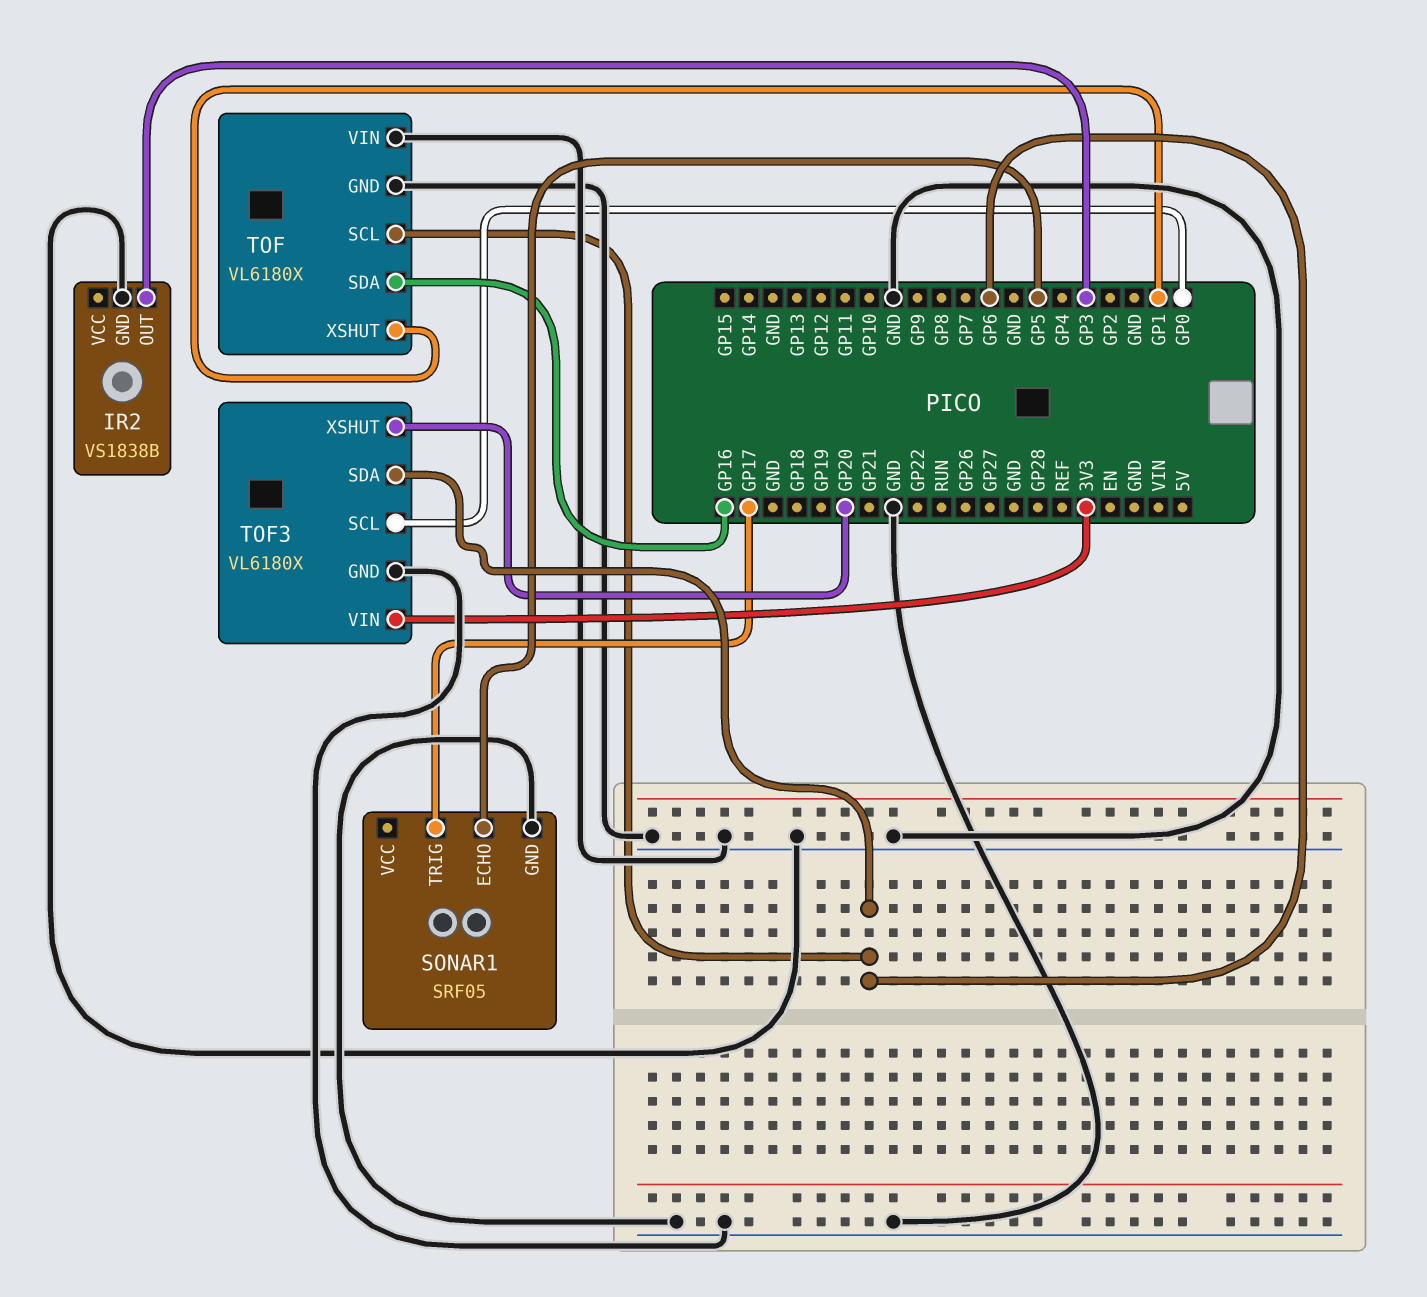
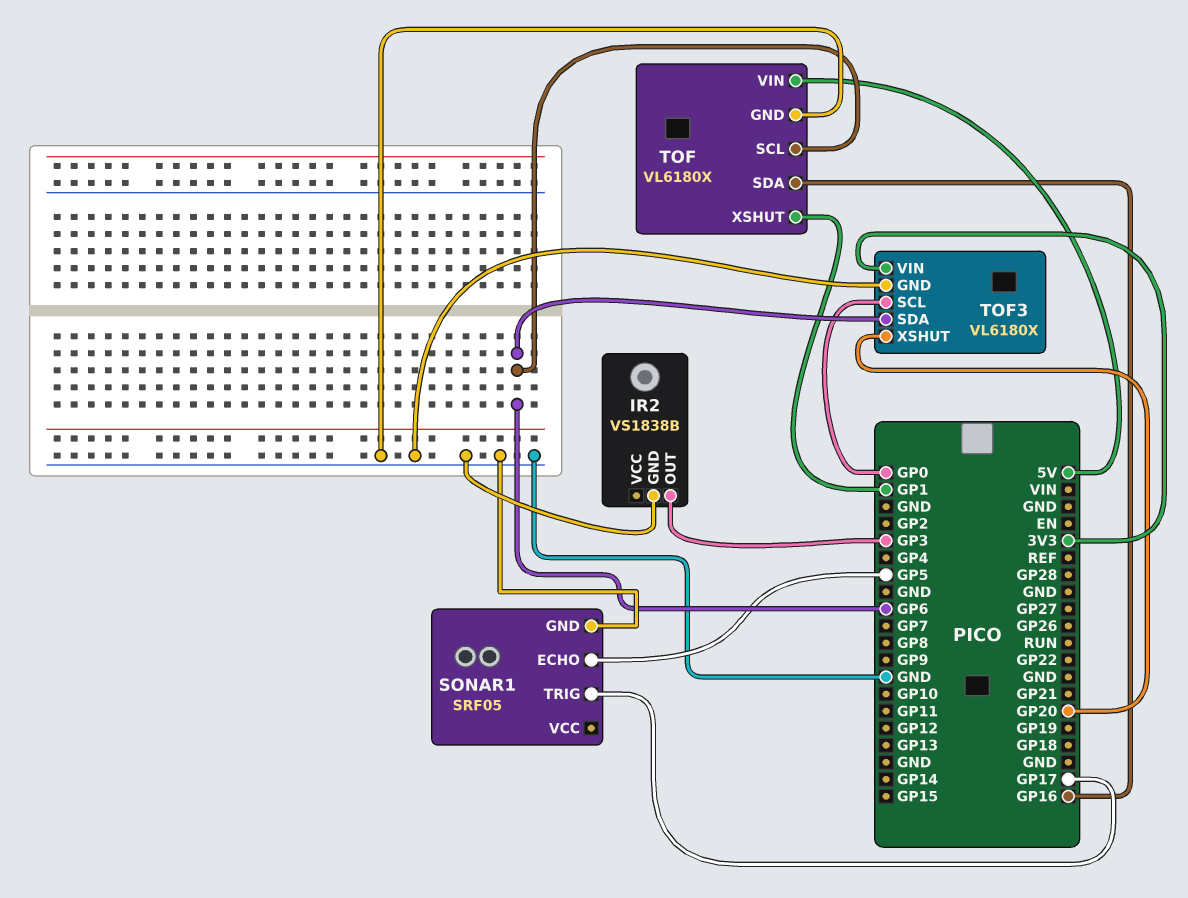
TOF pin VIN: GND -> 5V

